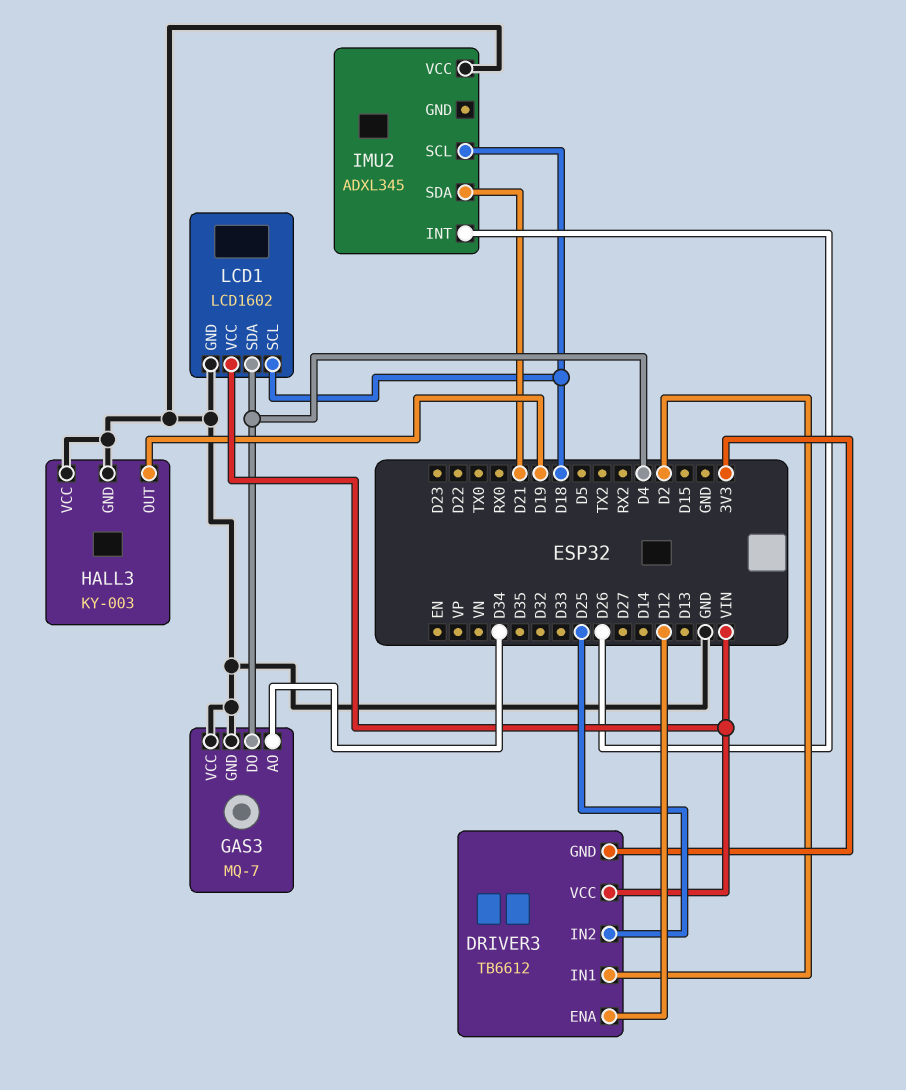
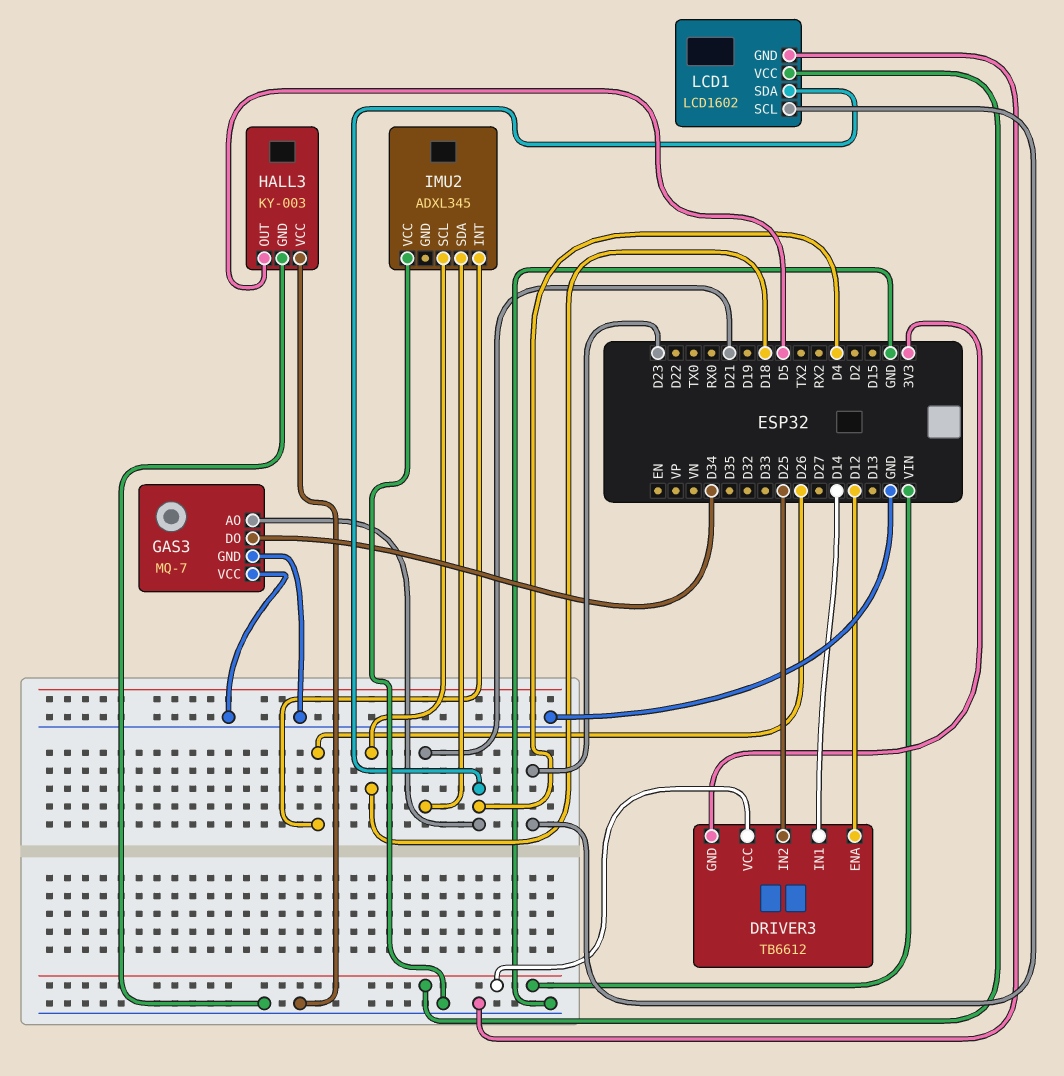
DRIVER3 pin IN1: D2 -> D14
GAS3 pin AO: D34 -> D4
GAS3 pin DO: D4 -> D34
HALL3 pin OUT: D19 -> D5
LCD1 pin SCL: D18 -> D23

